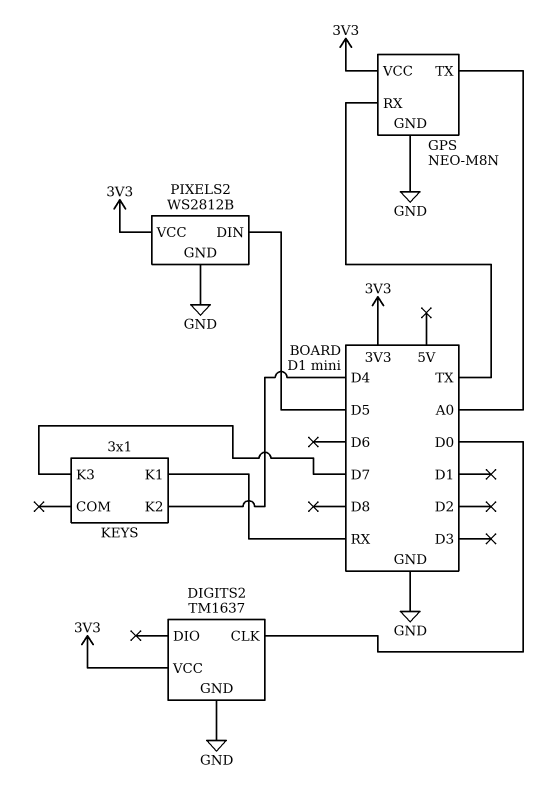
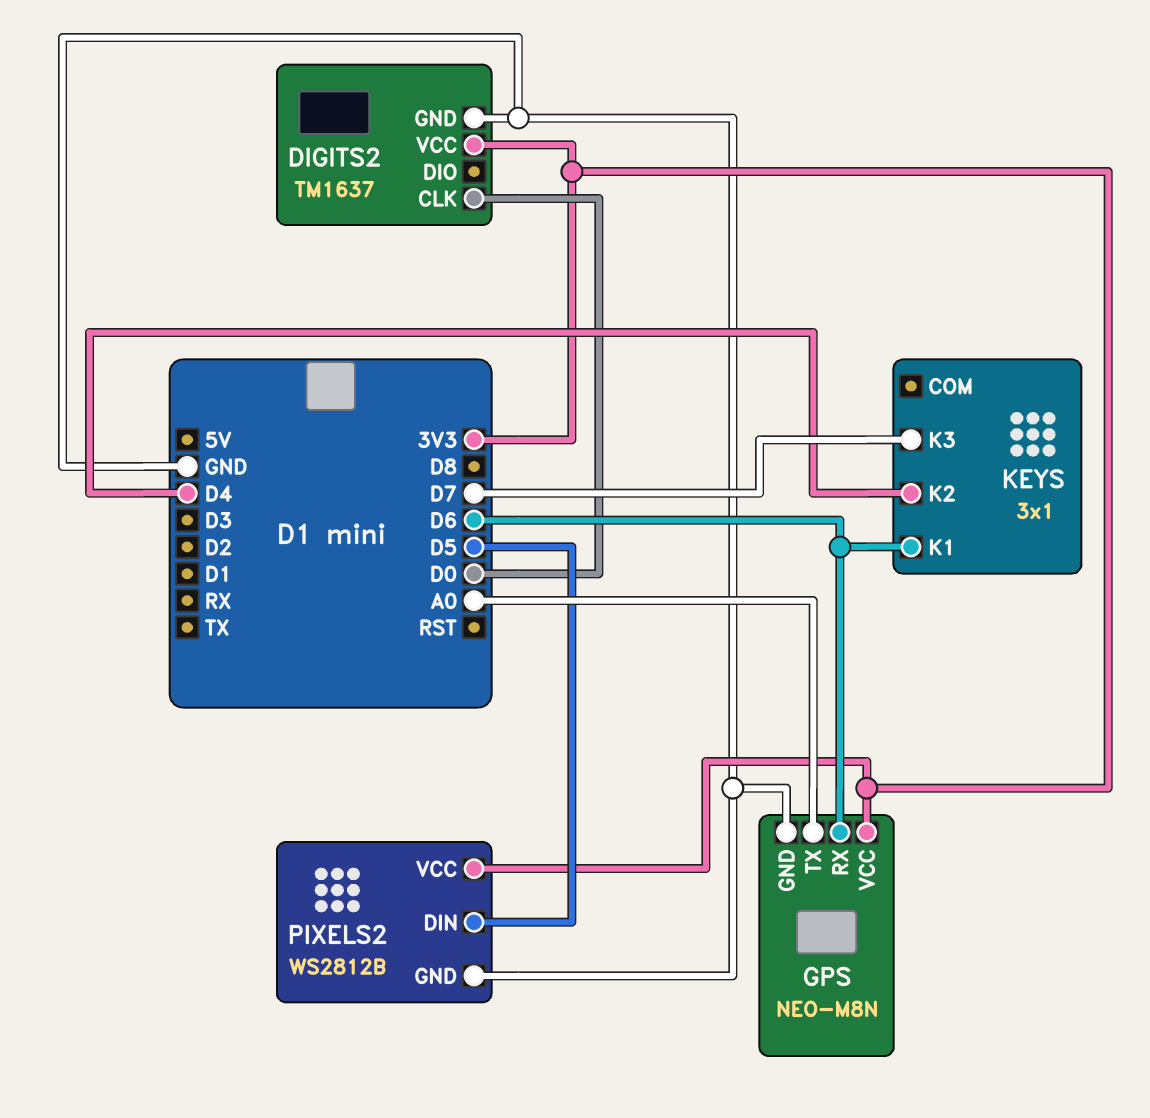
GPS pin RX: TX -> D6
KEYS pin K1: RX -> D6

